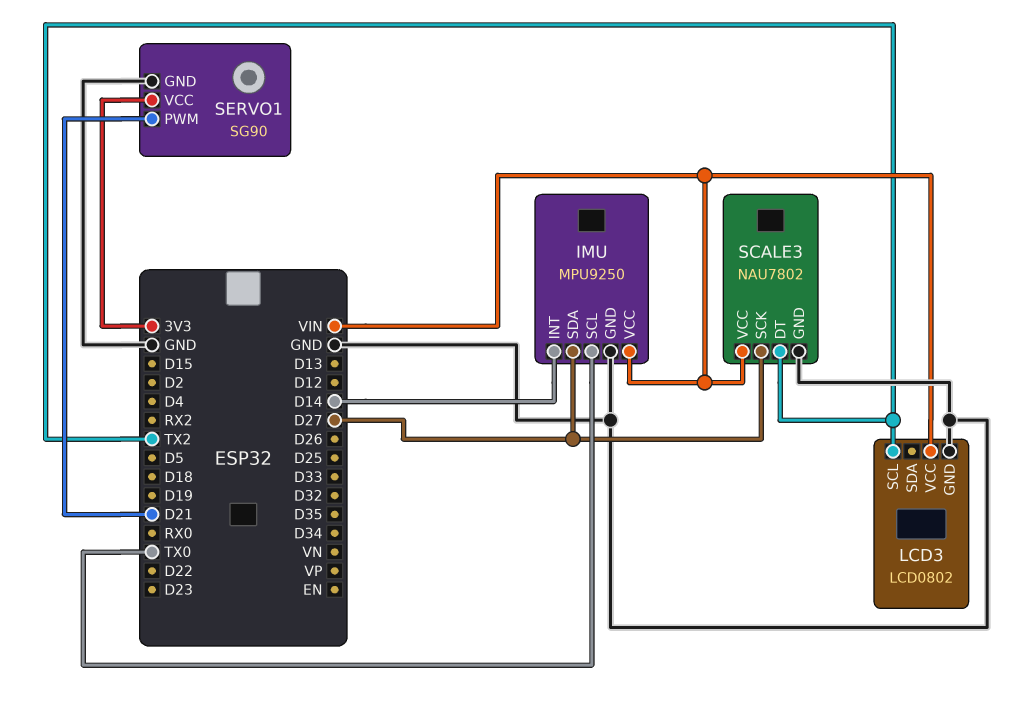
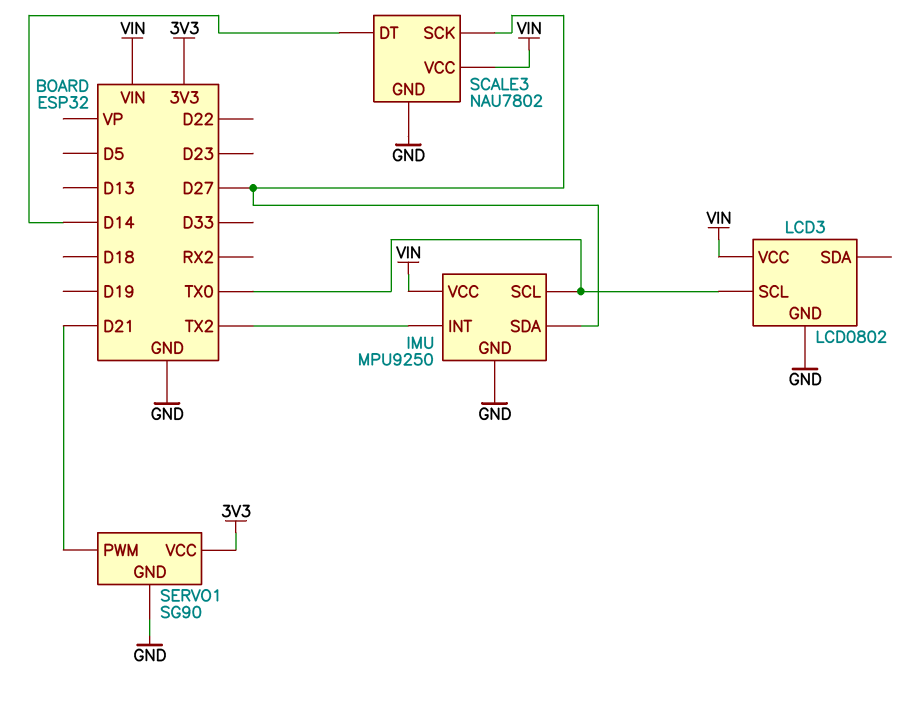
IMU pin INT: D14 -> TX2
LCD3 pin SCL: TX2 -> TX0
SCALE3 pin DT: TX2 -> D14

